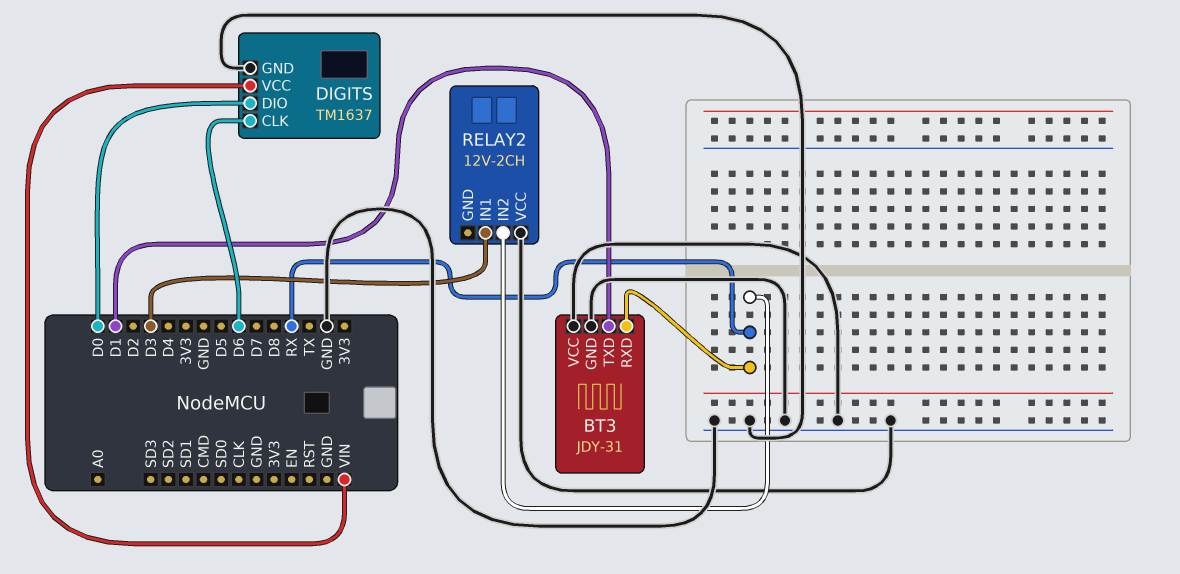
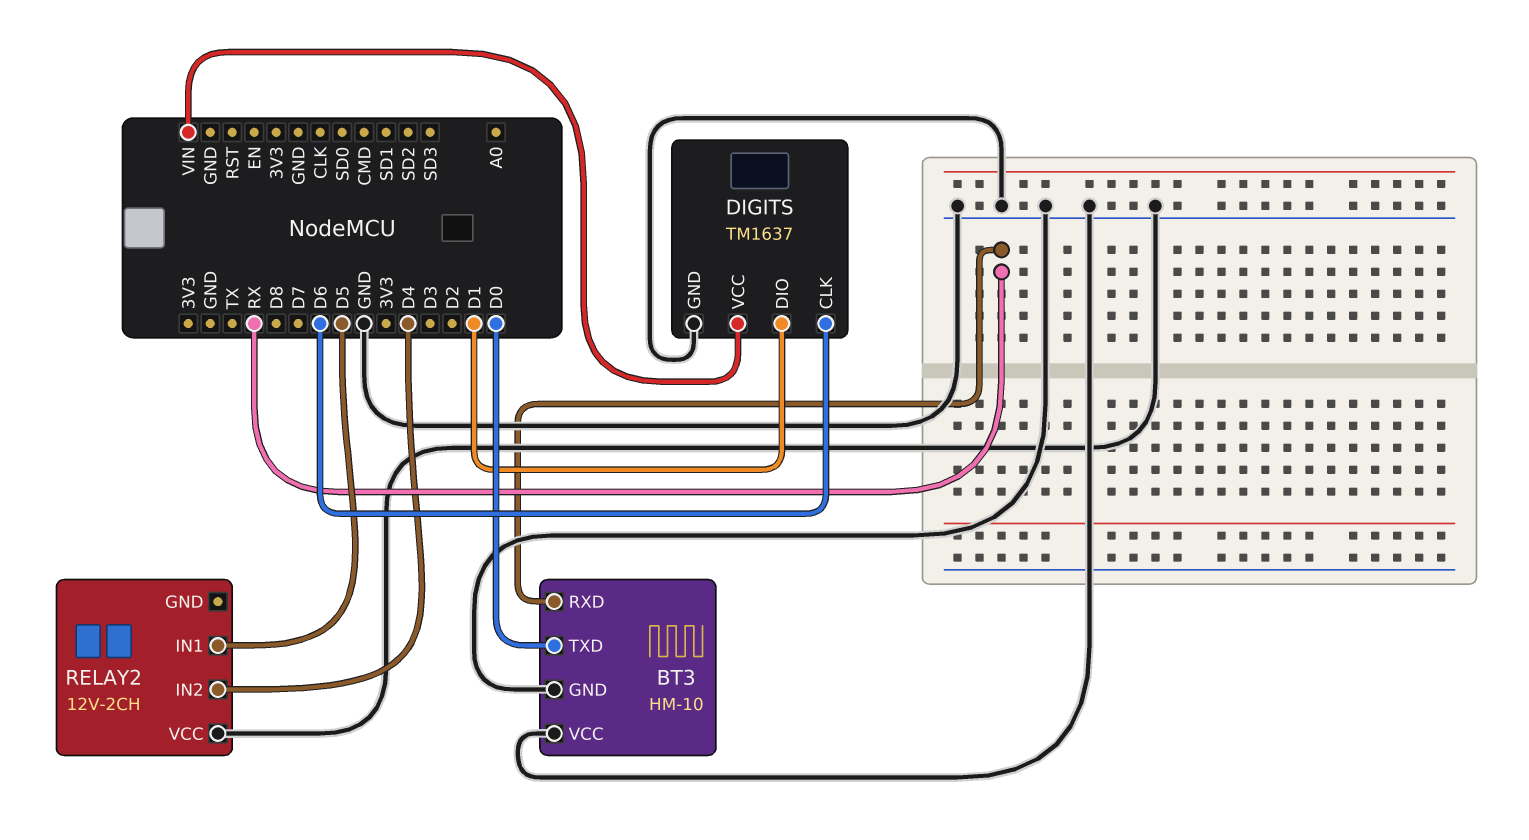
BT3: JDY-31 -> HM-10
BT3 pin TXD: D1 -> D0
DIGITS pin DIO: D0 -> D1
RELAY2 pin IN1: D3 -> D5
RELAY2 pin IN2: RX -> D4

